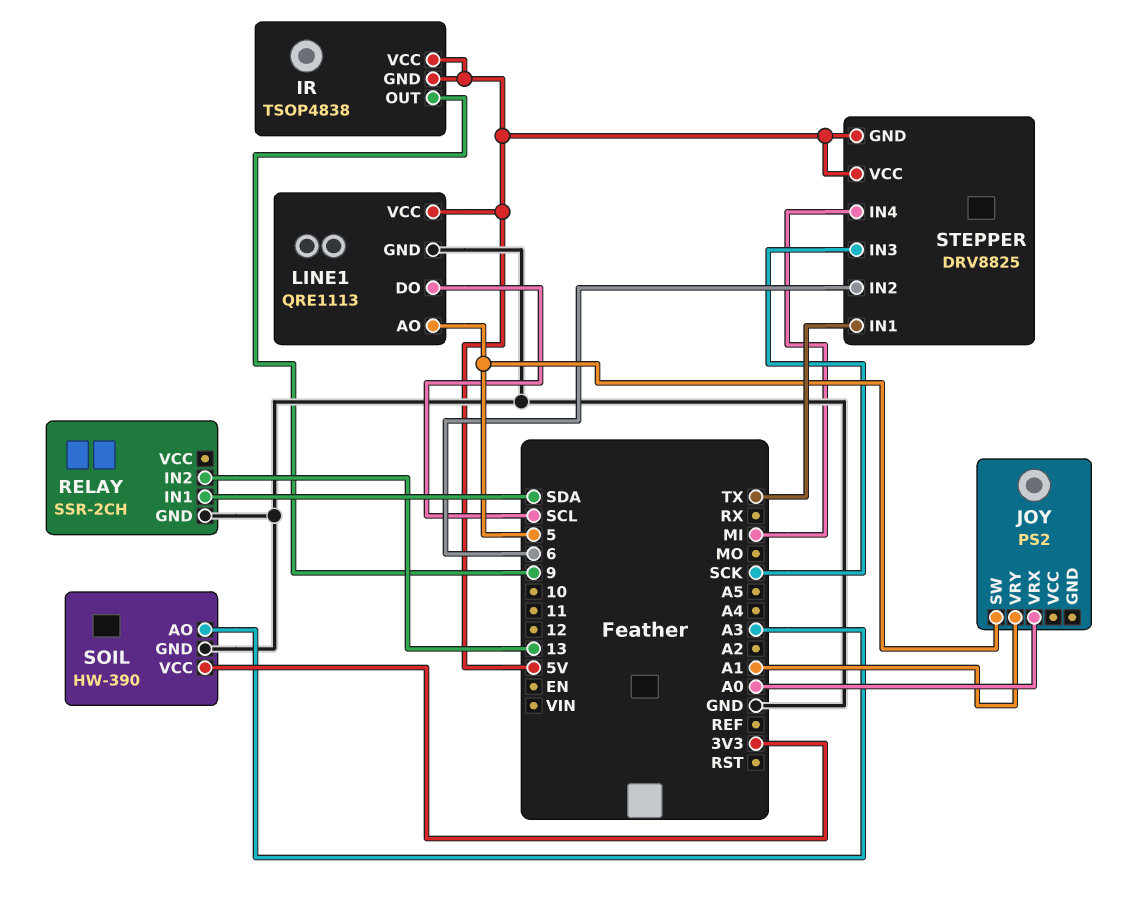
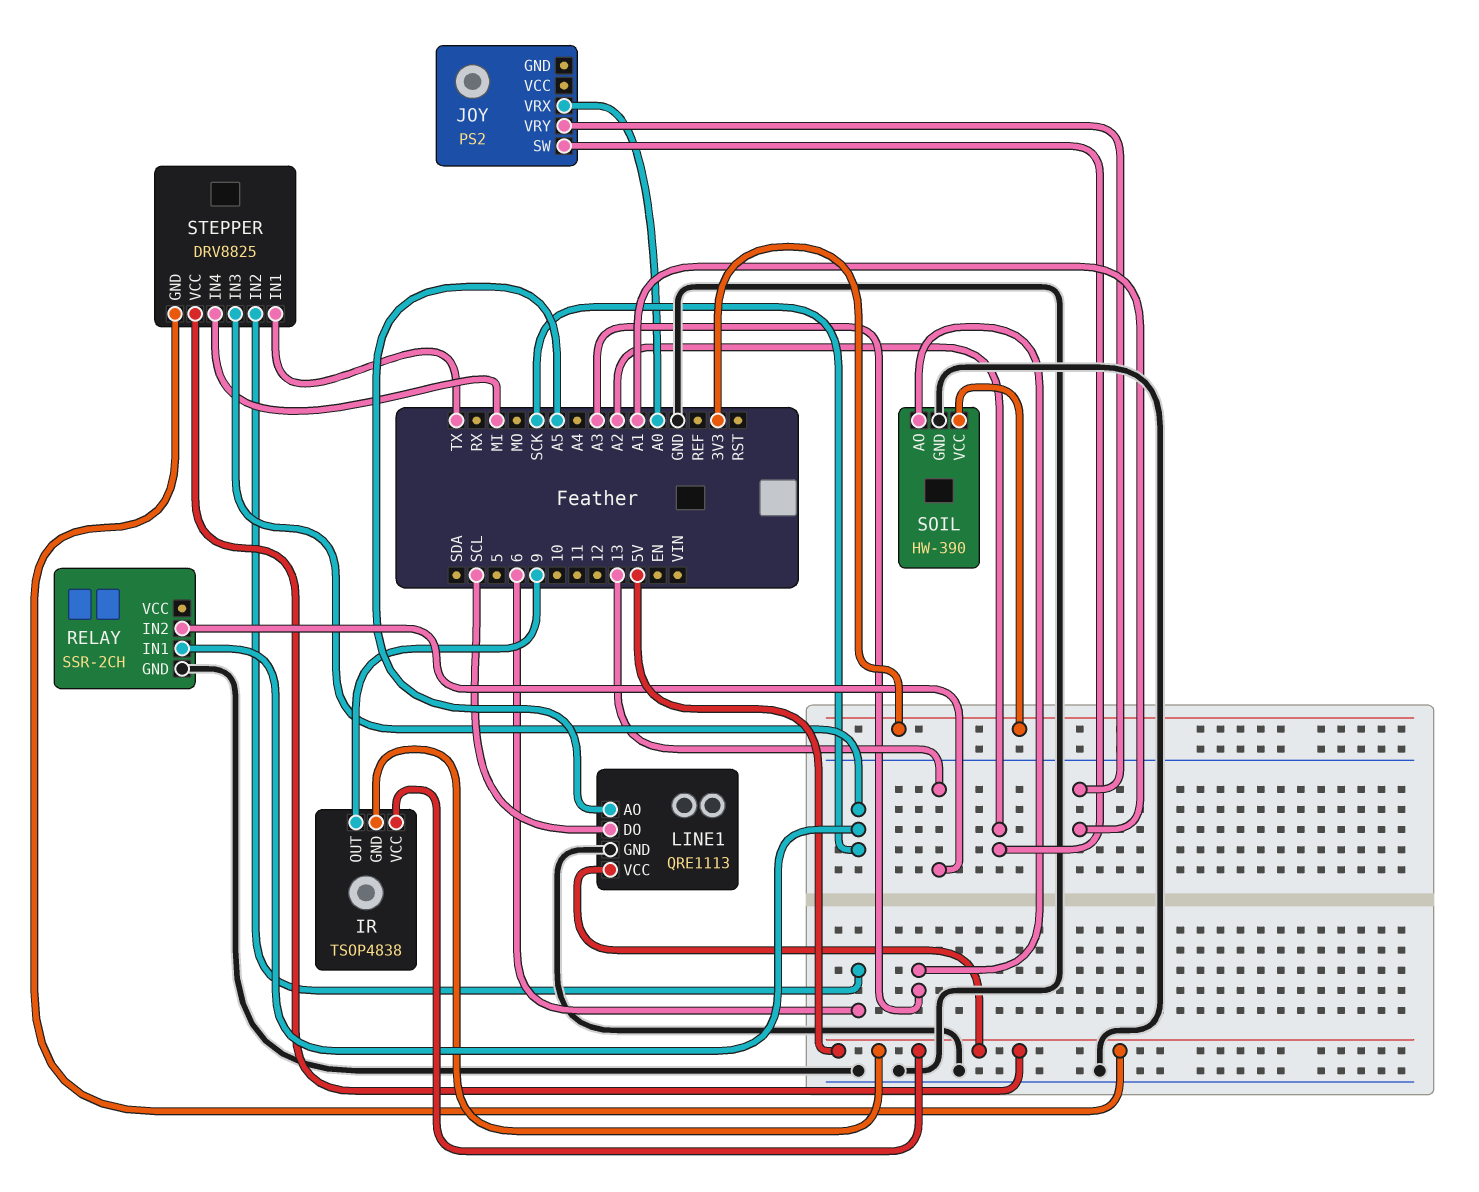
JOY pin SW: 5 -> A2
LINE1 pin AO: 5 -> A5
RELAY pin IN1: SDA -> SCK

